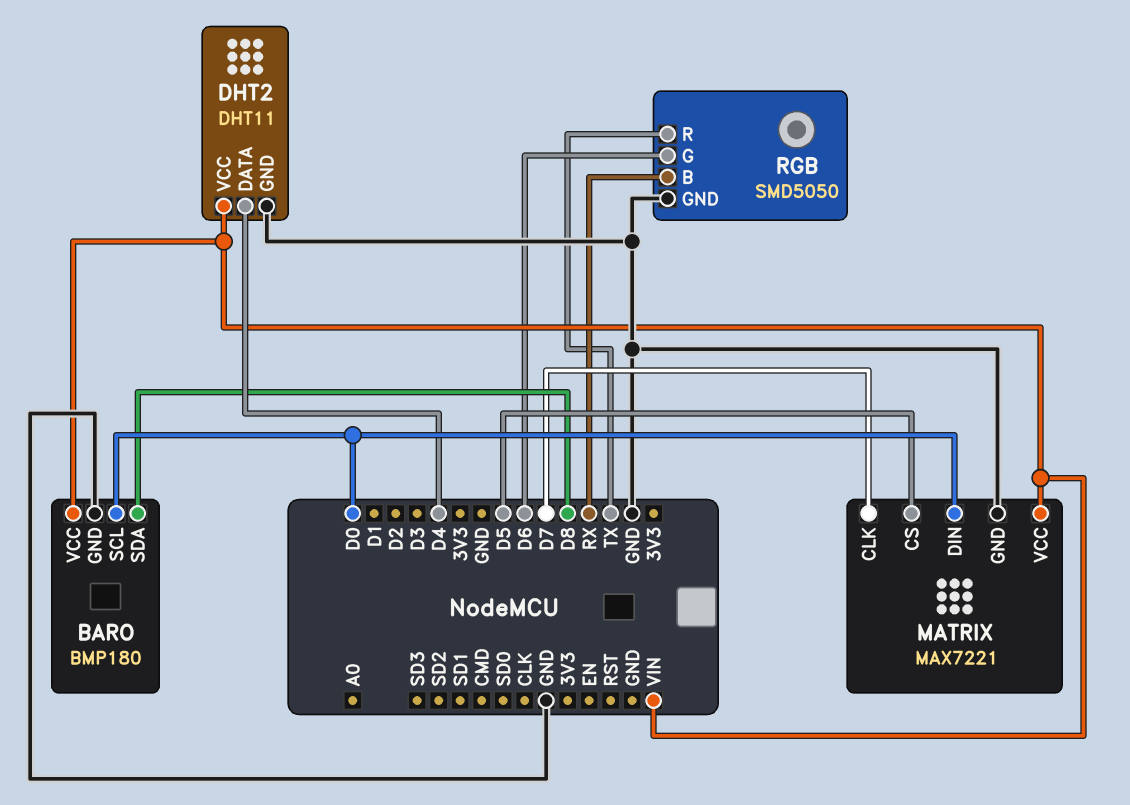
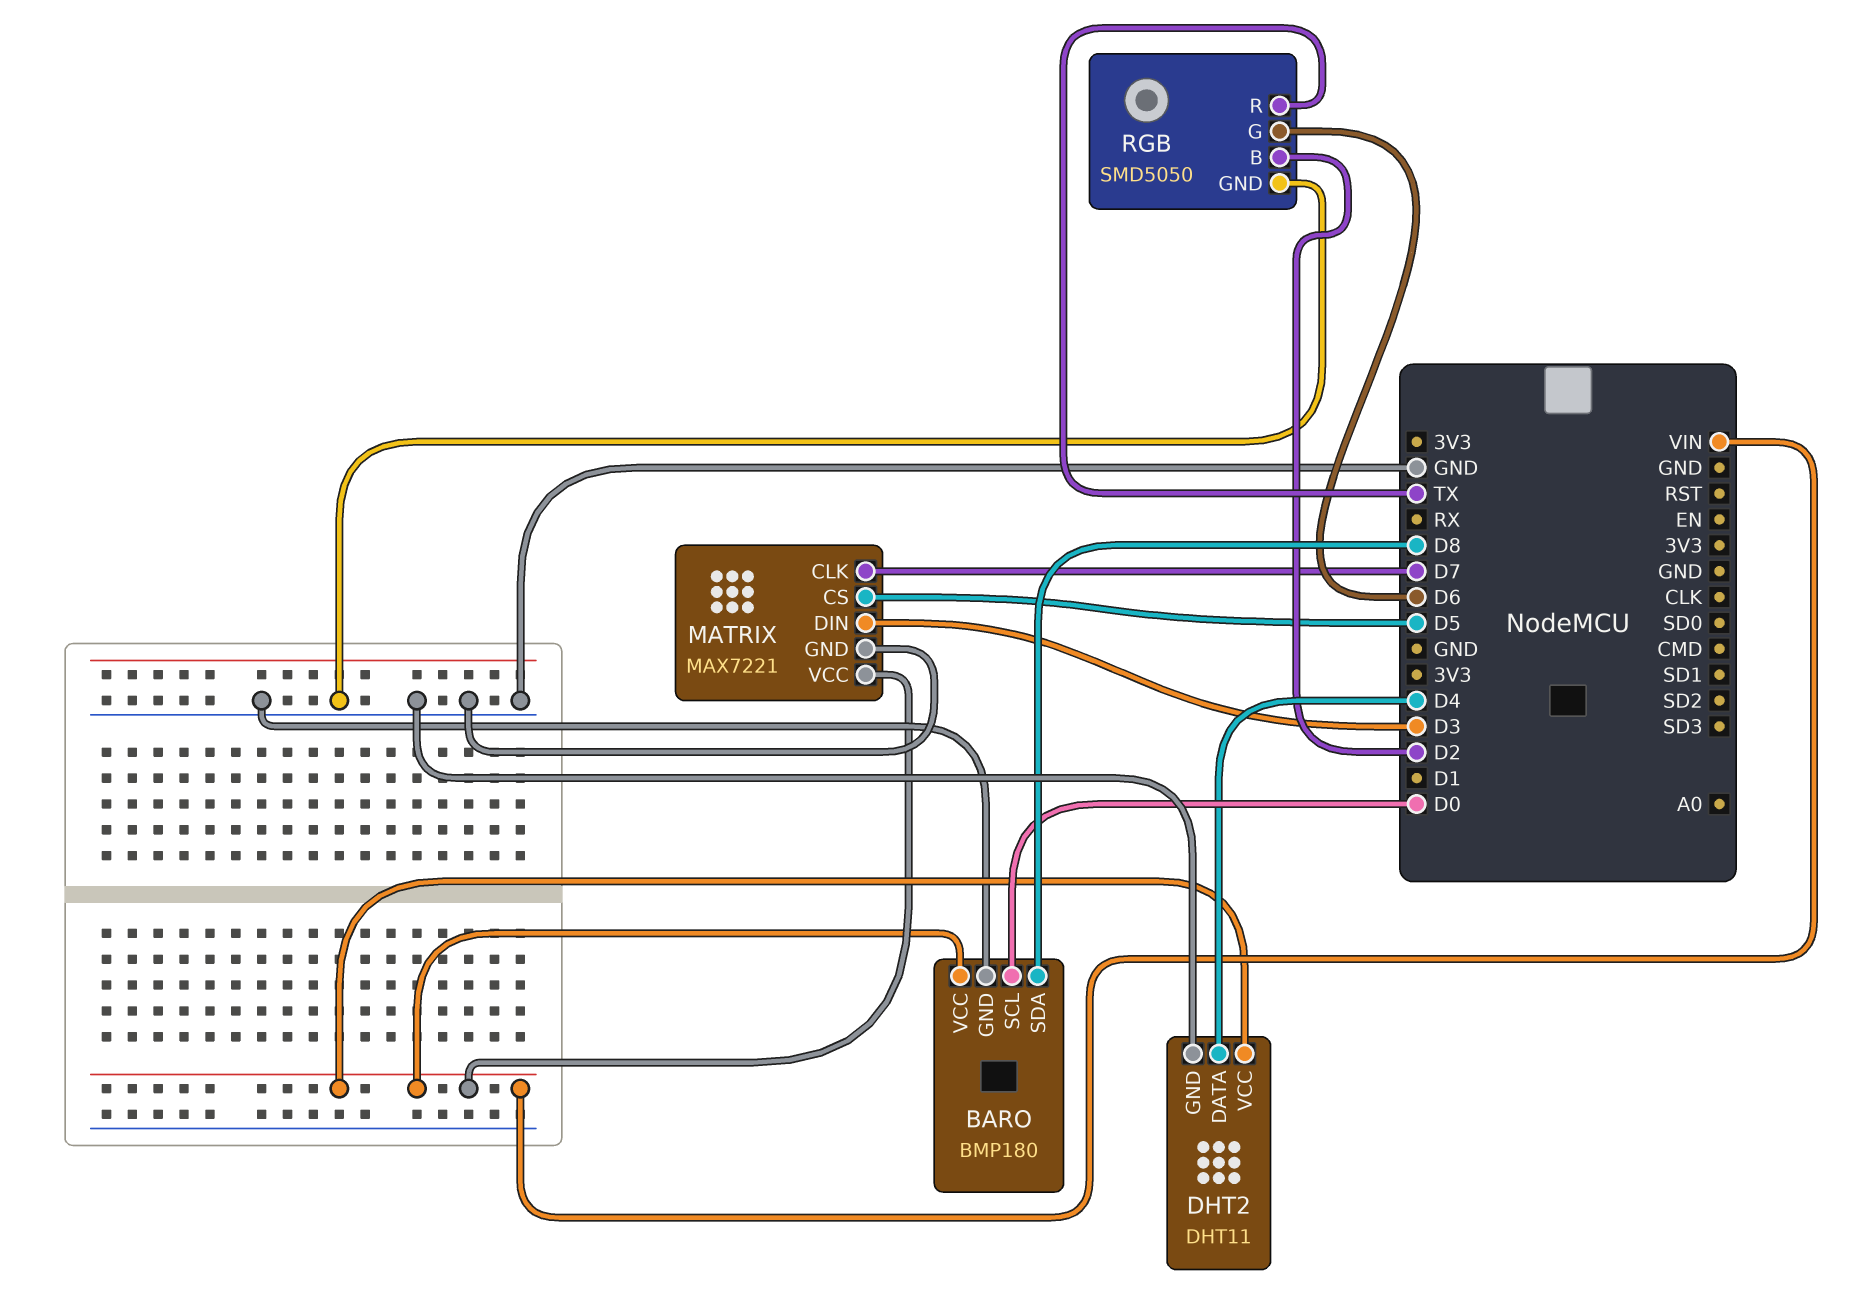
MATRIX pin DIN: D0 -> D3
RGB pin B: RX -> D2

